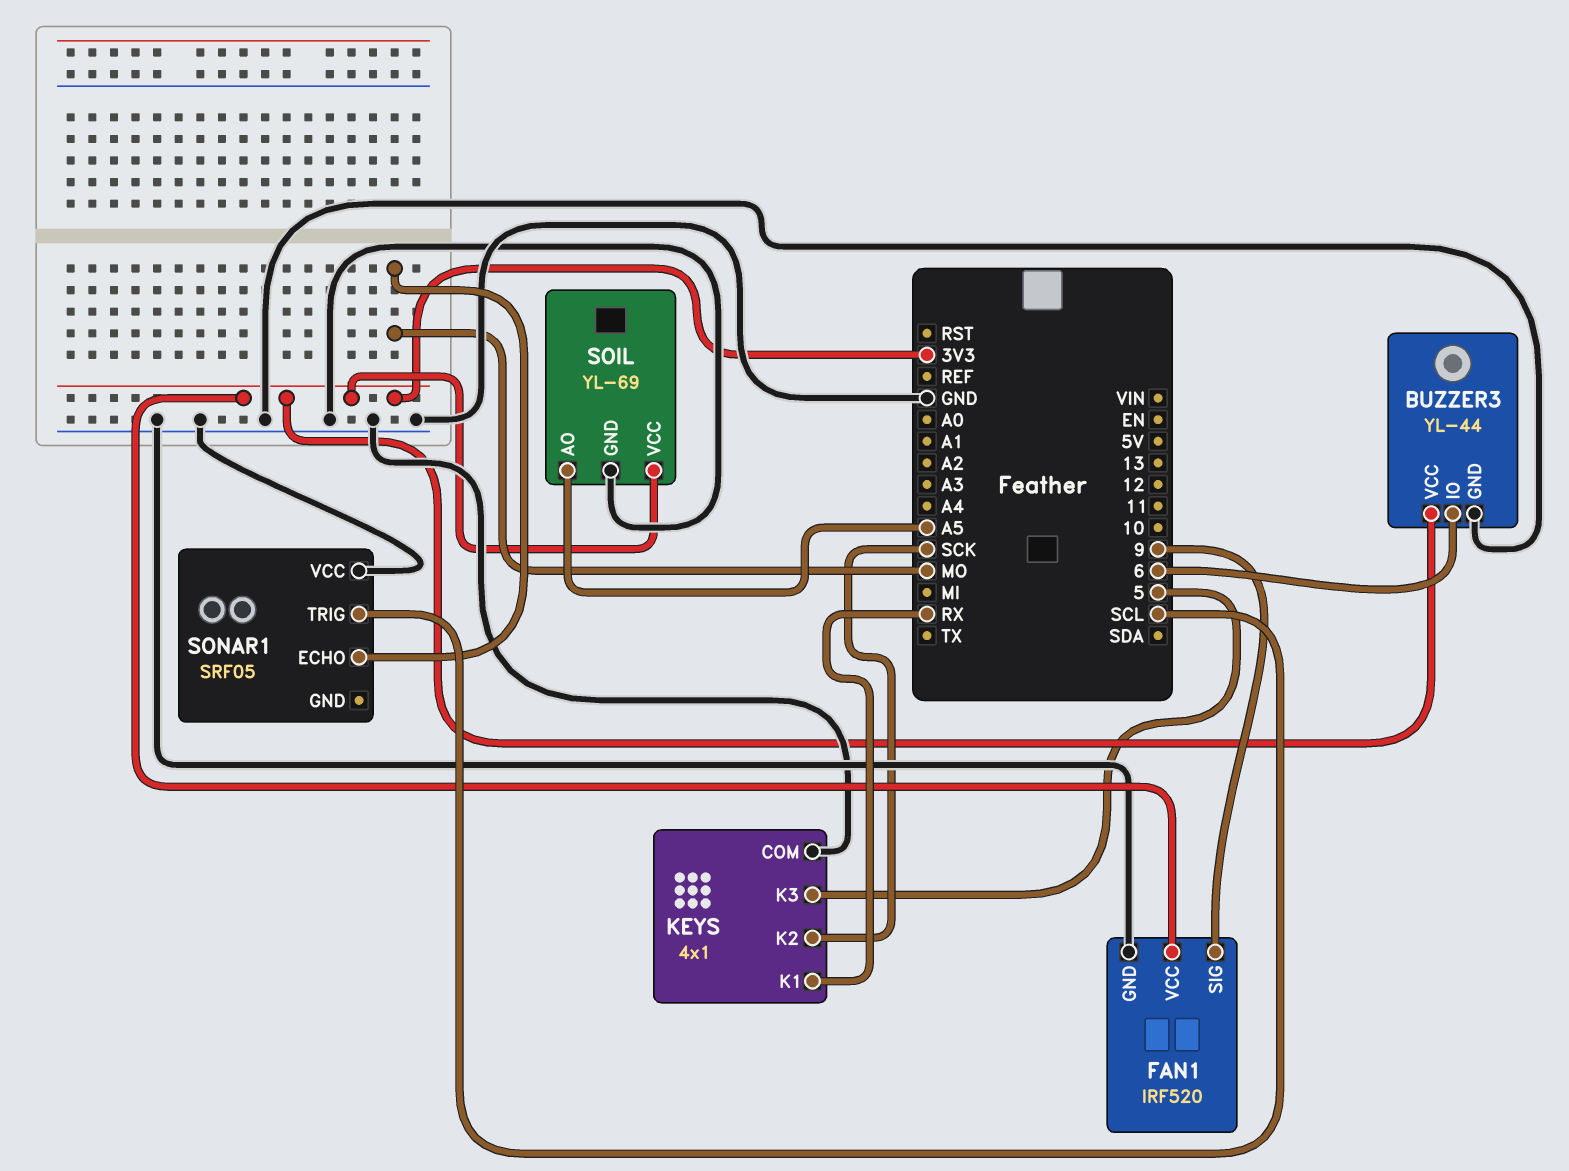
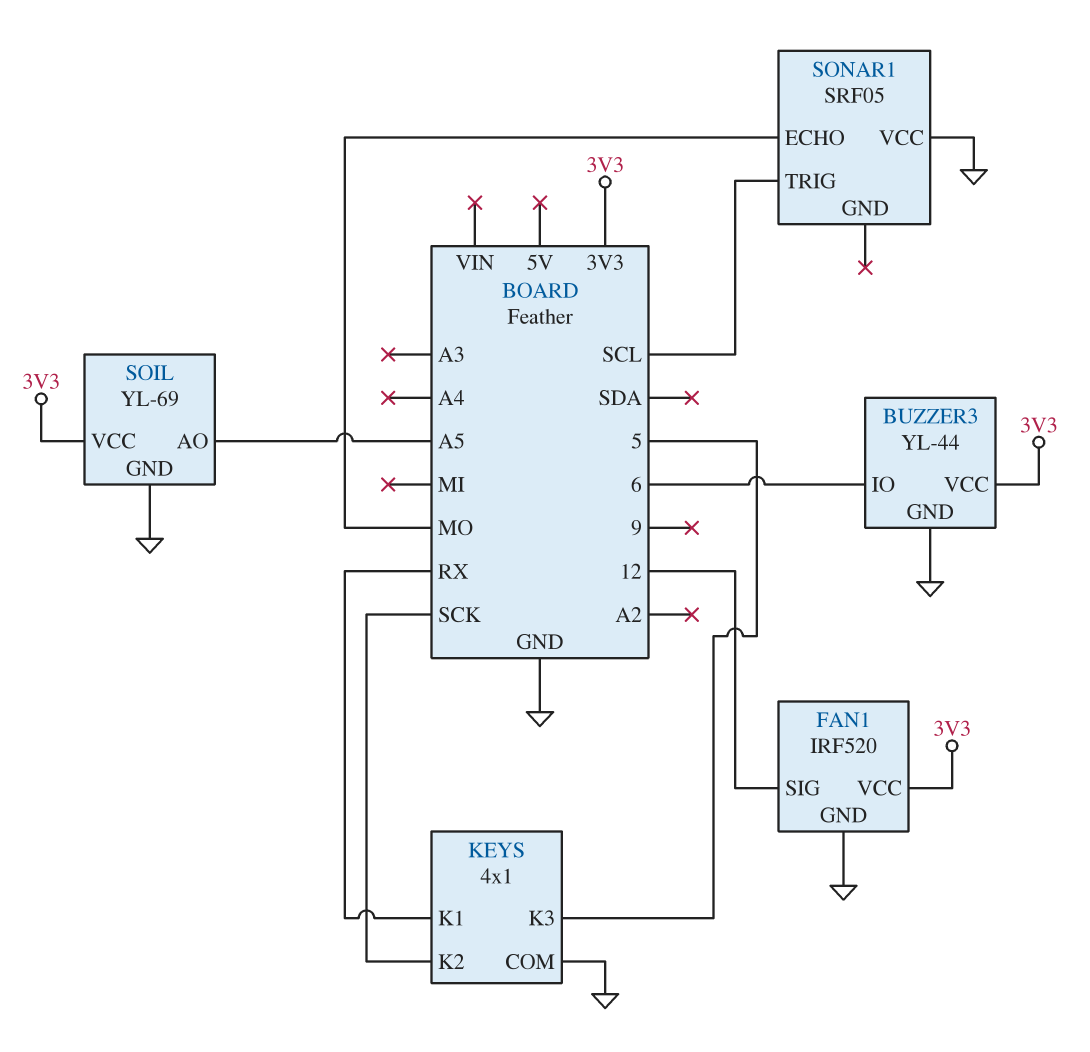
FAN1 pin SIG: 9 -> 12

